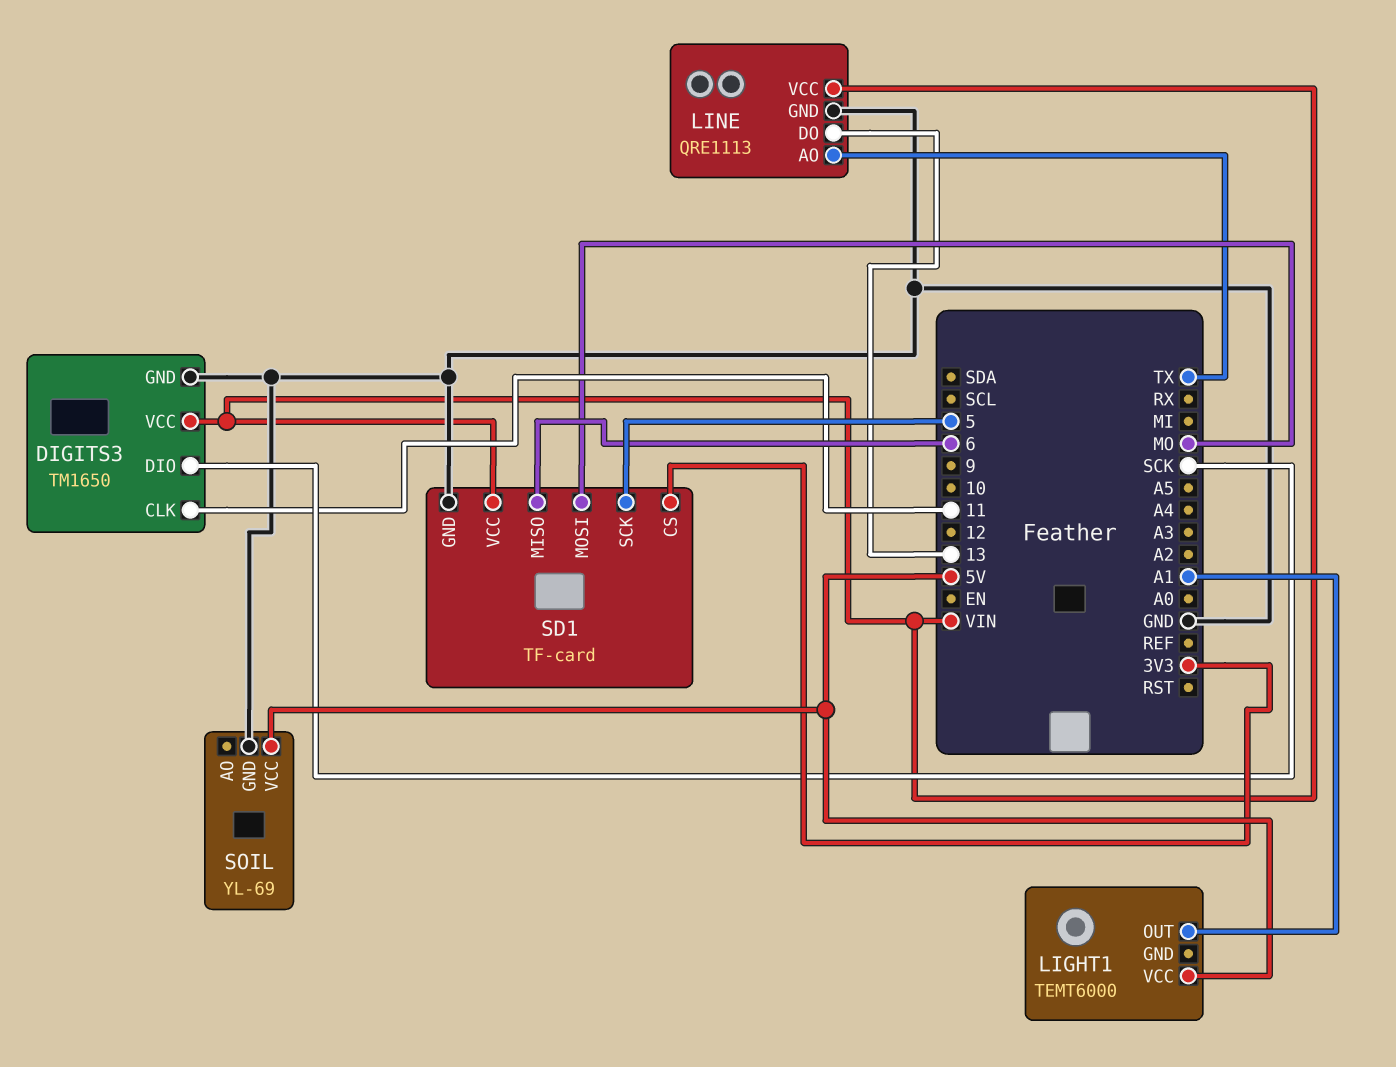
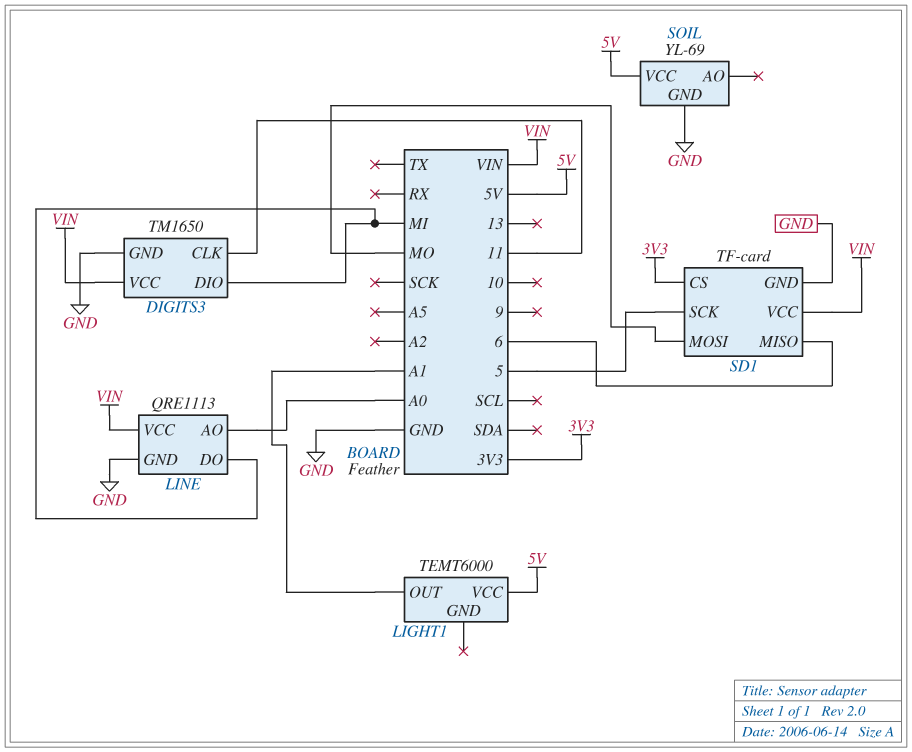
DIGITS3 pin DIO: SCK -> MI
LINE pin AO: TX -> A0
LINE pin DO: 13 -> MI

